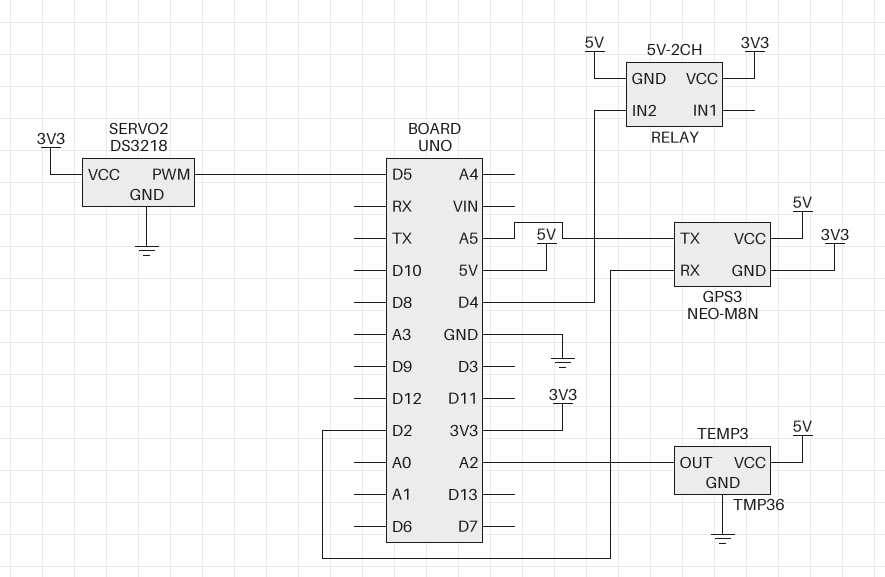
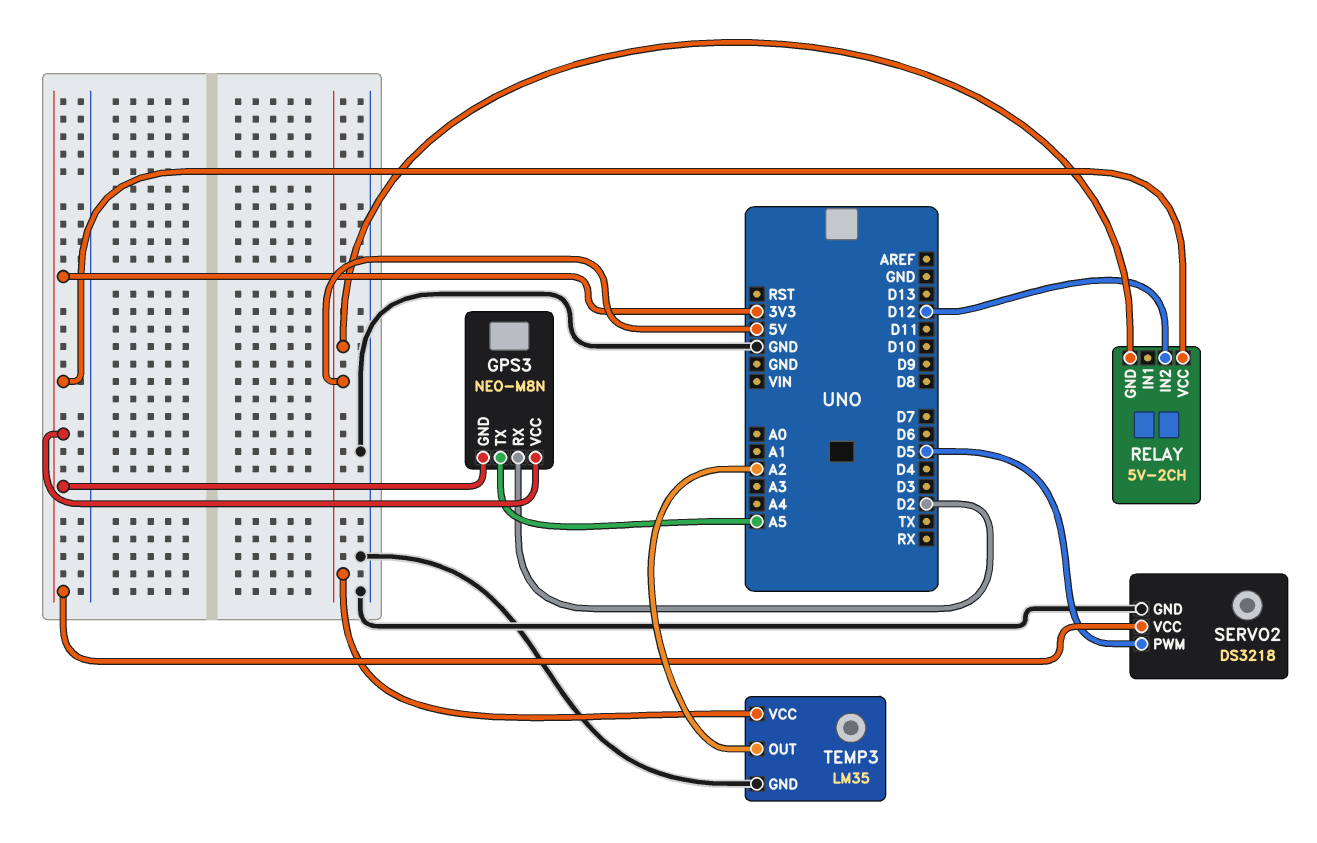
GPS3 pin VCC: 5V -> 3V3
RELAY pin IN2: D4 -> D12
TEMP3: TMP36 -> LM35

